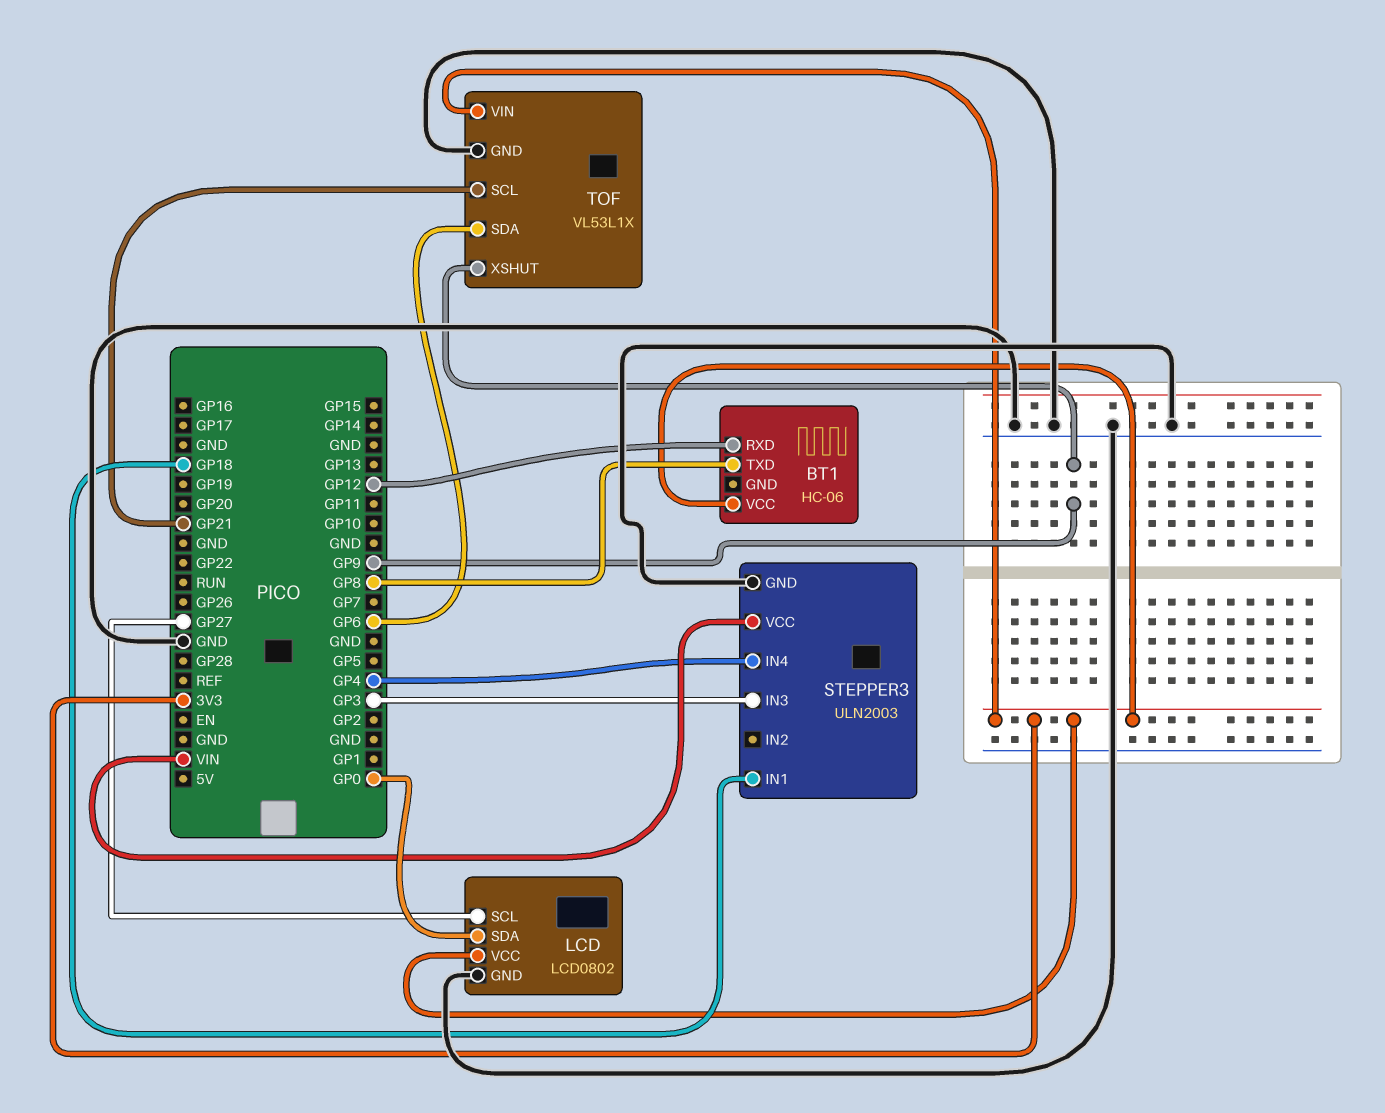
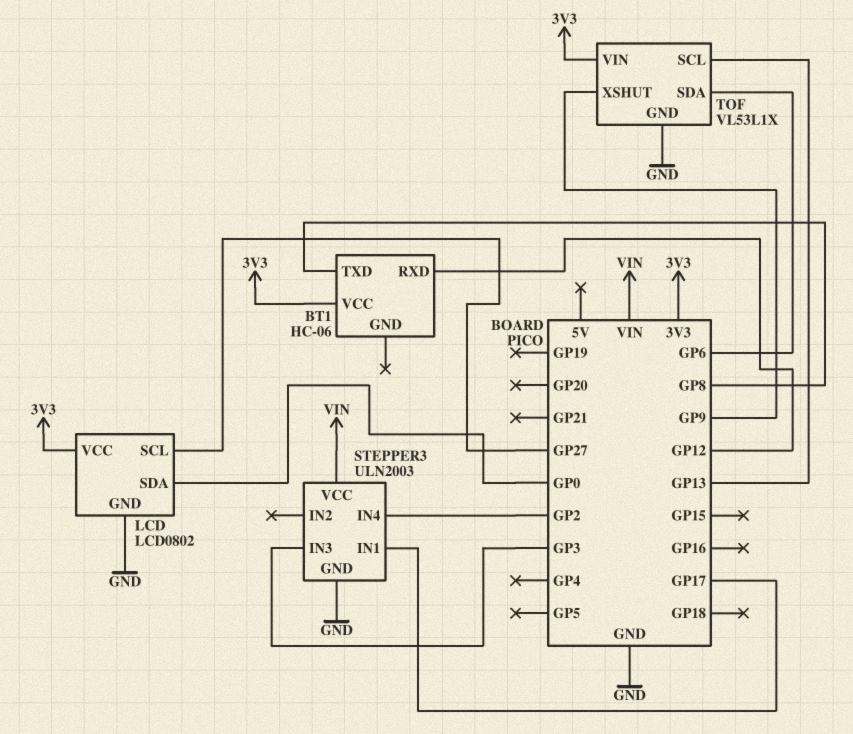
STEPPER3 pin IN1: GP18 -> GP17
STEPPER3 pin IN4: GP4 -> GP2
TOF pin SCL: GP21 -> GP13

